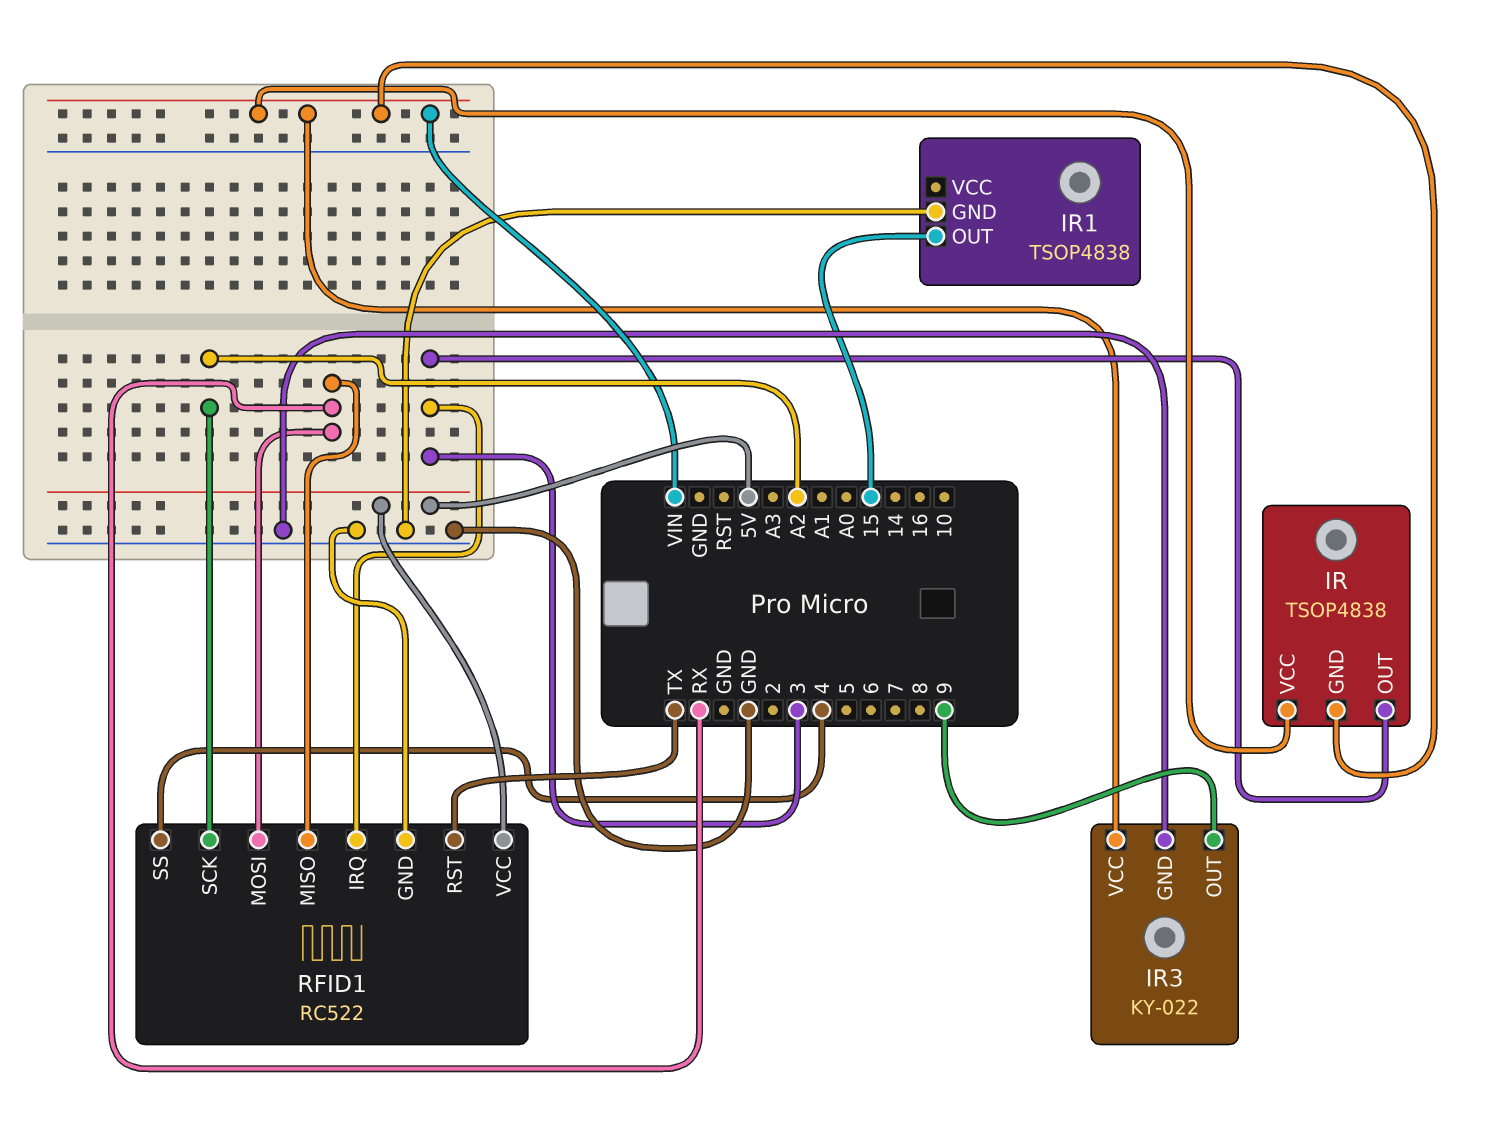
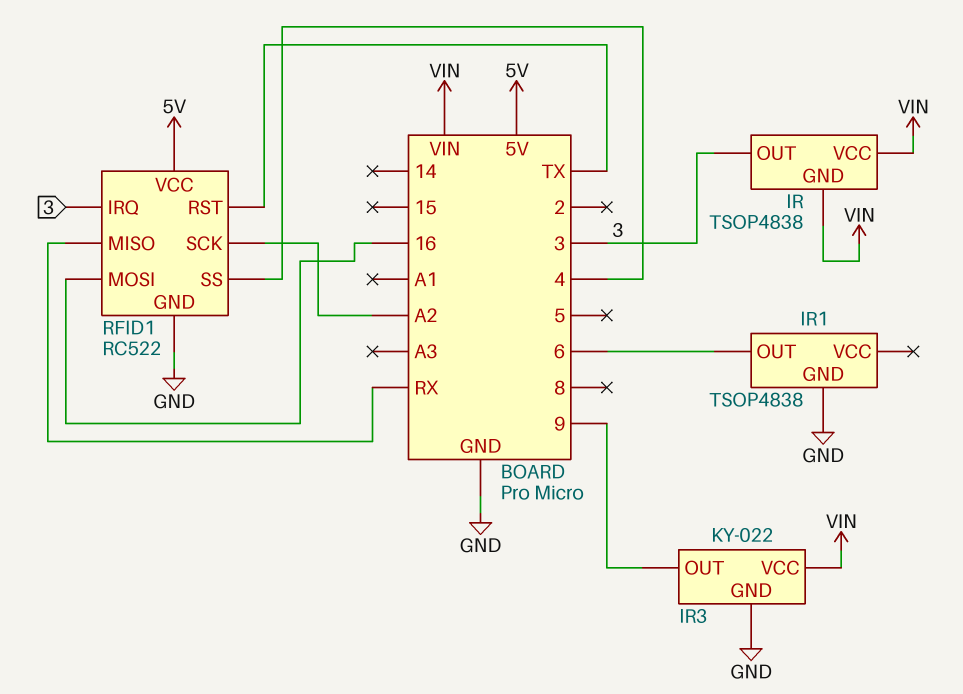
IR1 pin OUT: 15 -> 6
RFID1 pin MOSI: RX -> 16

